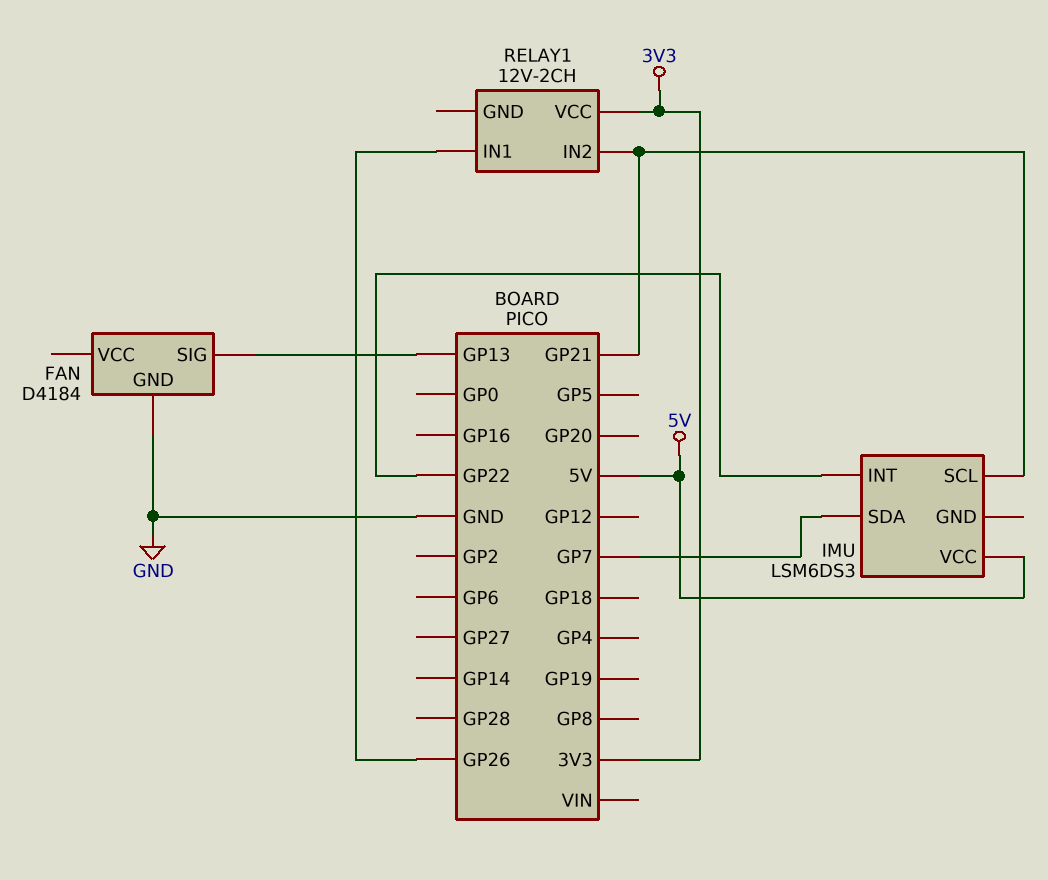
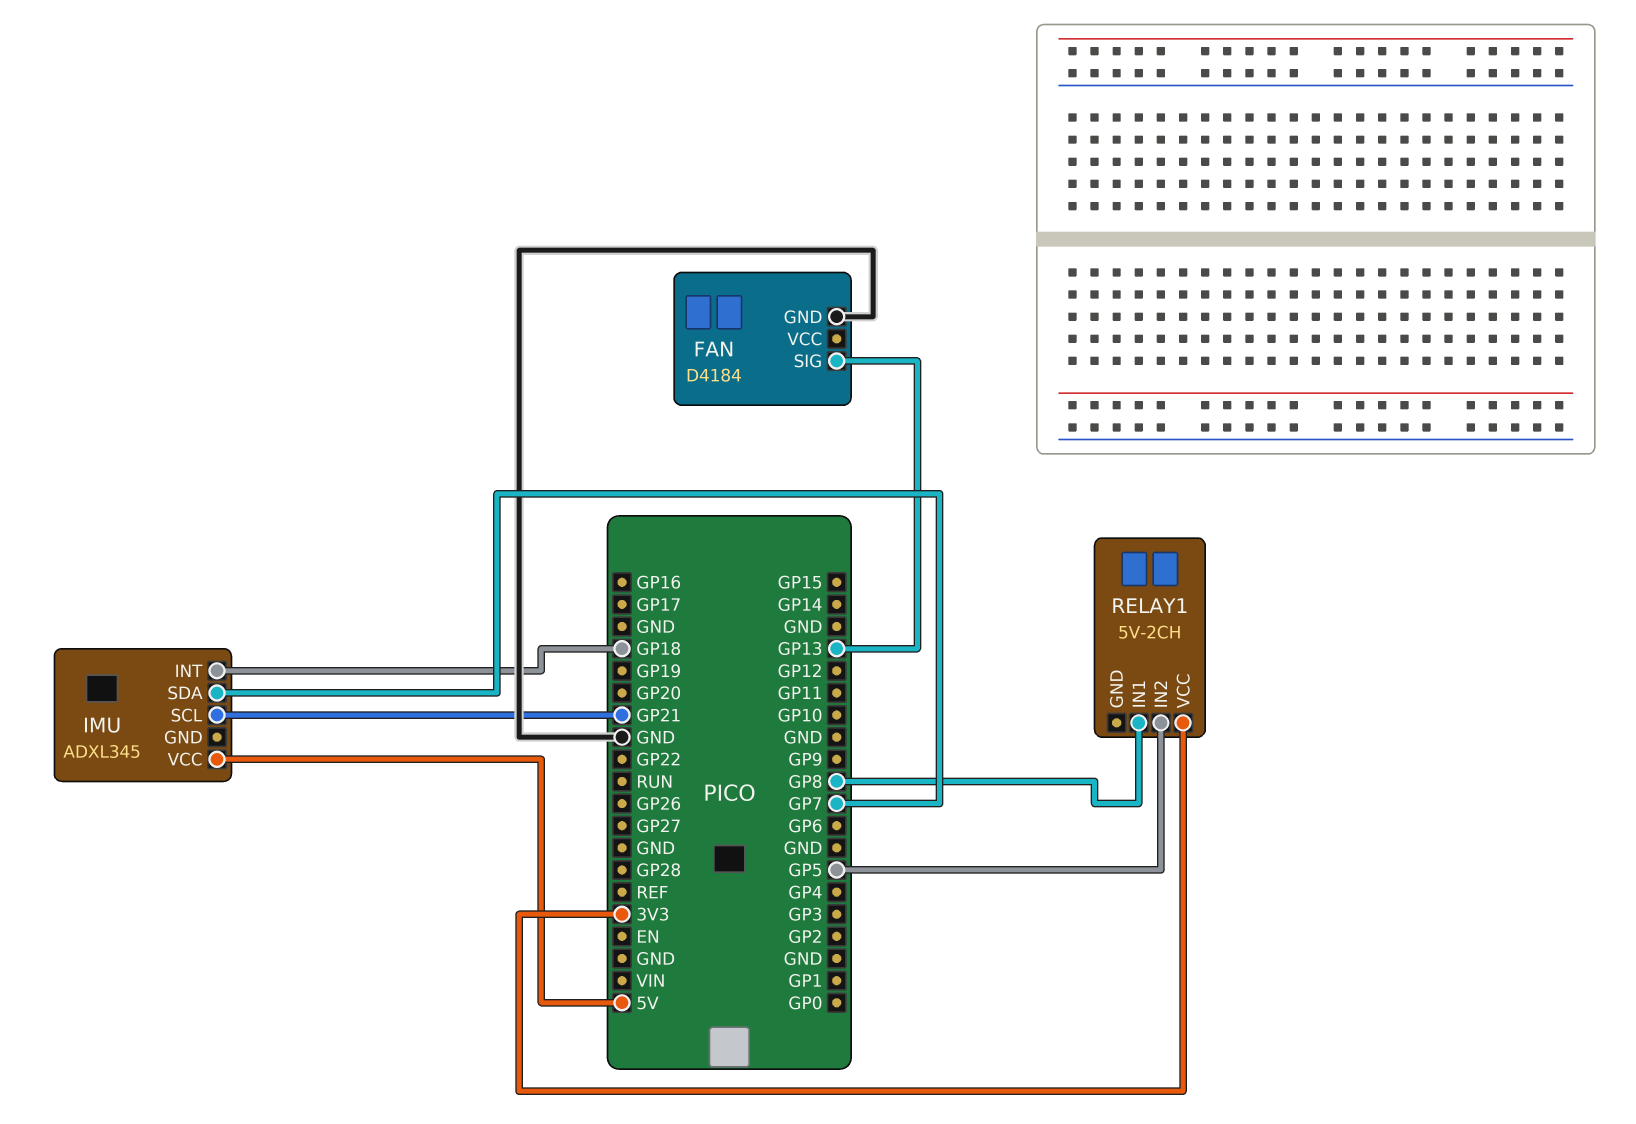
IMU: LSM6DS3 -> ADXL345
IMU pin INT: GP22 -> GP18
RELAY1: 12V-2CH -> 5V-2CH
RELAY1 pin IN1: GP26 -> GP8
RELAY1 pin IN2: GP21 -> GP5

